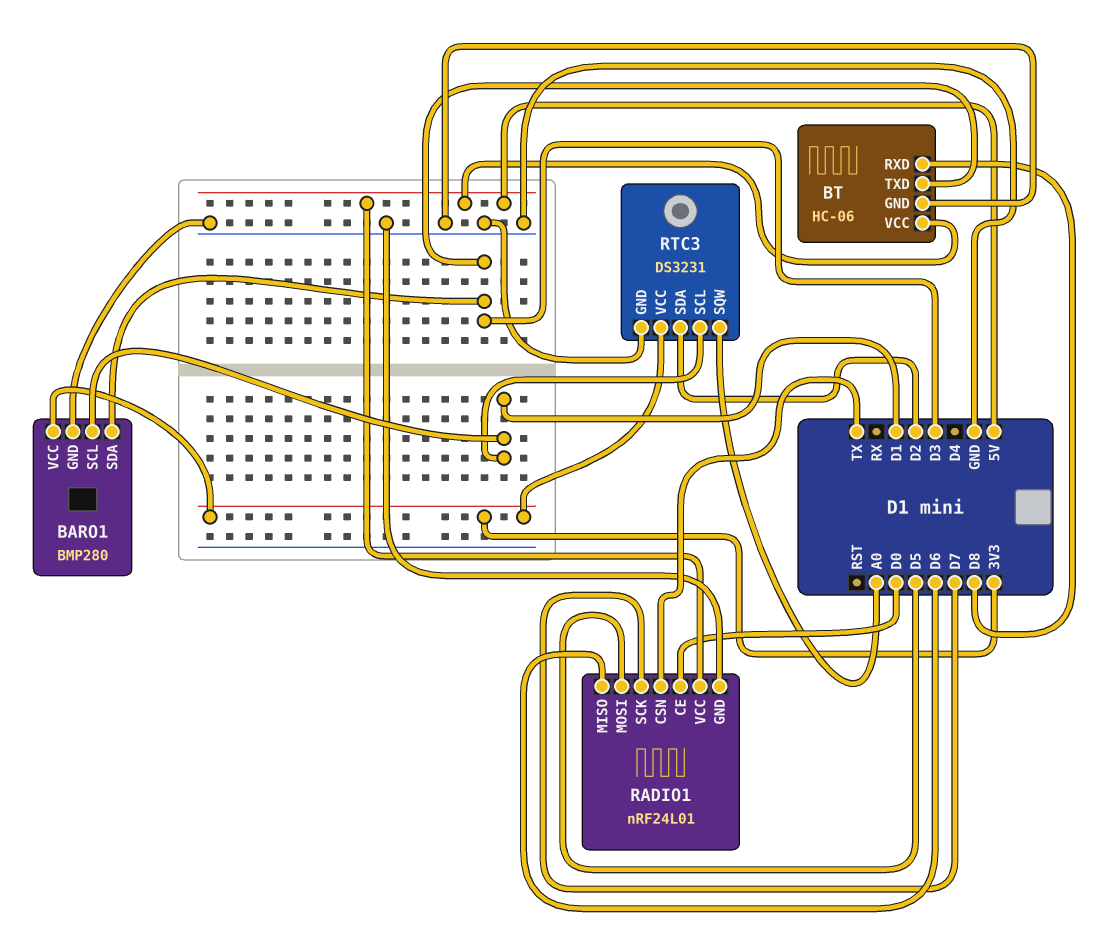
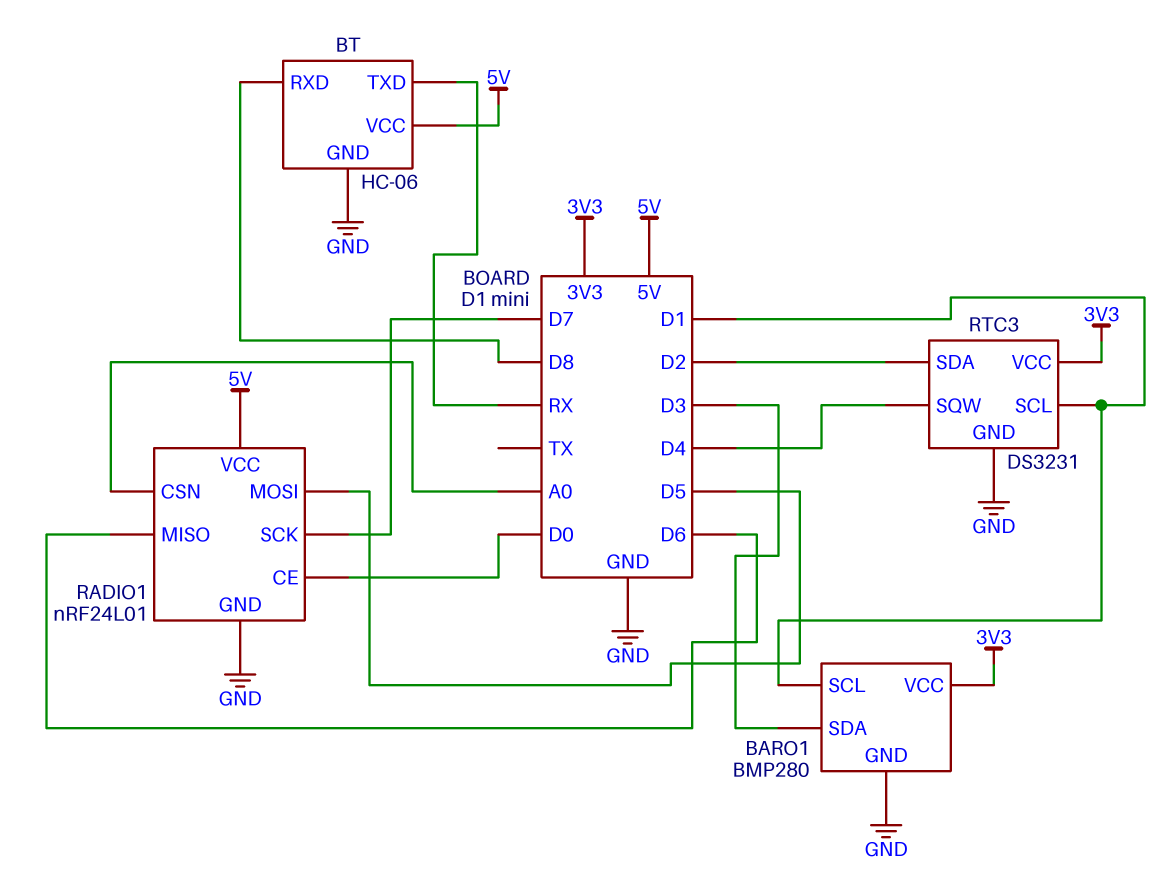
BT pin TXD: D3 -> RX
RADIO1 pin CSN: TX -> A0
RTC3 pin SQW: A0 -> D4

